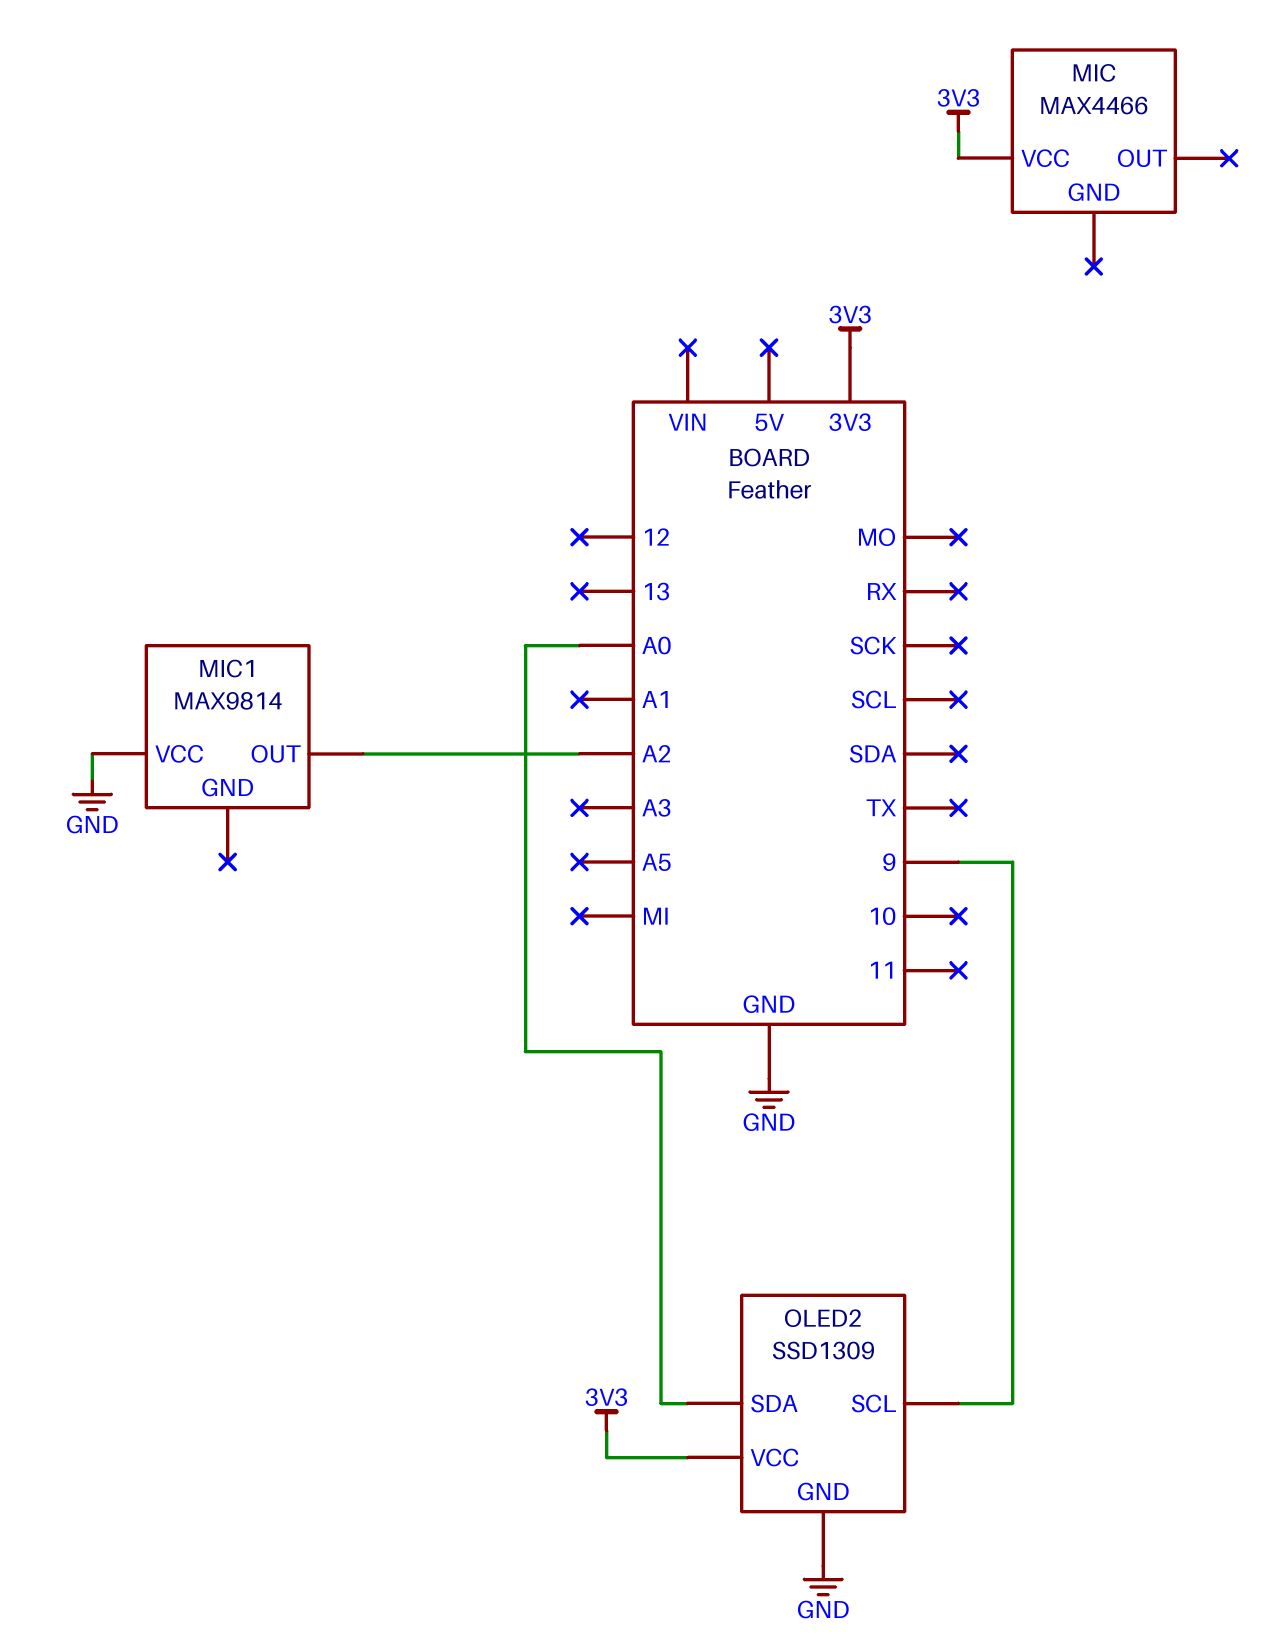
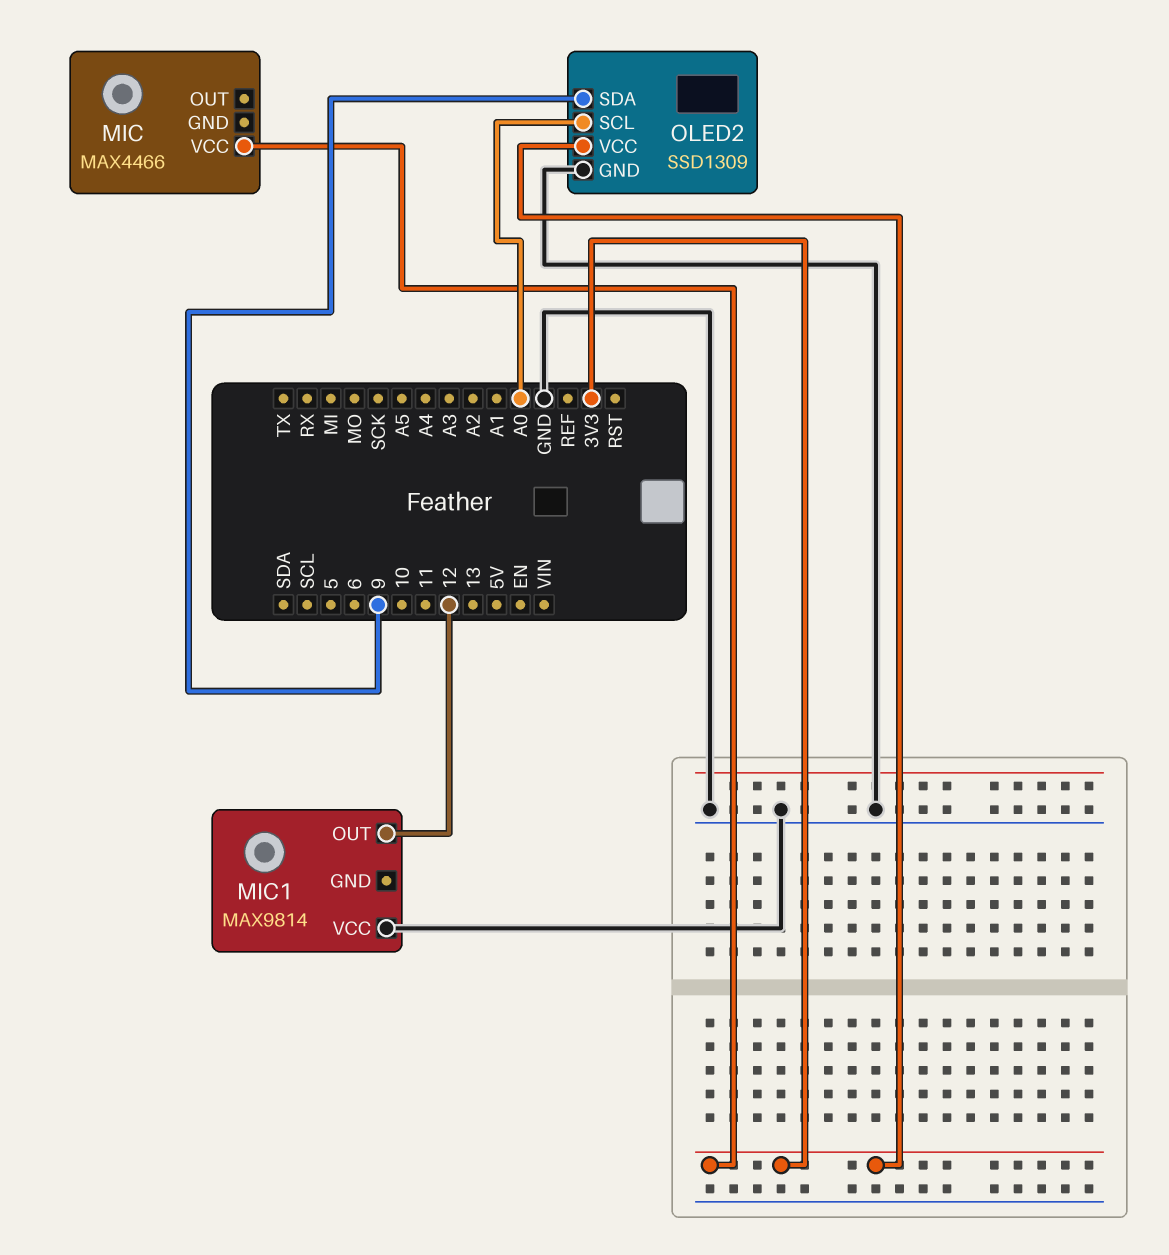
MIC1 pin OUT: A2 -> 12
OLED2 pin SCL: 9 -> A0
OLED2 pin SDA: A0 -> 9

